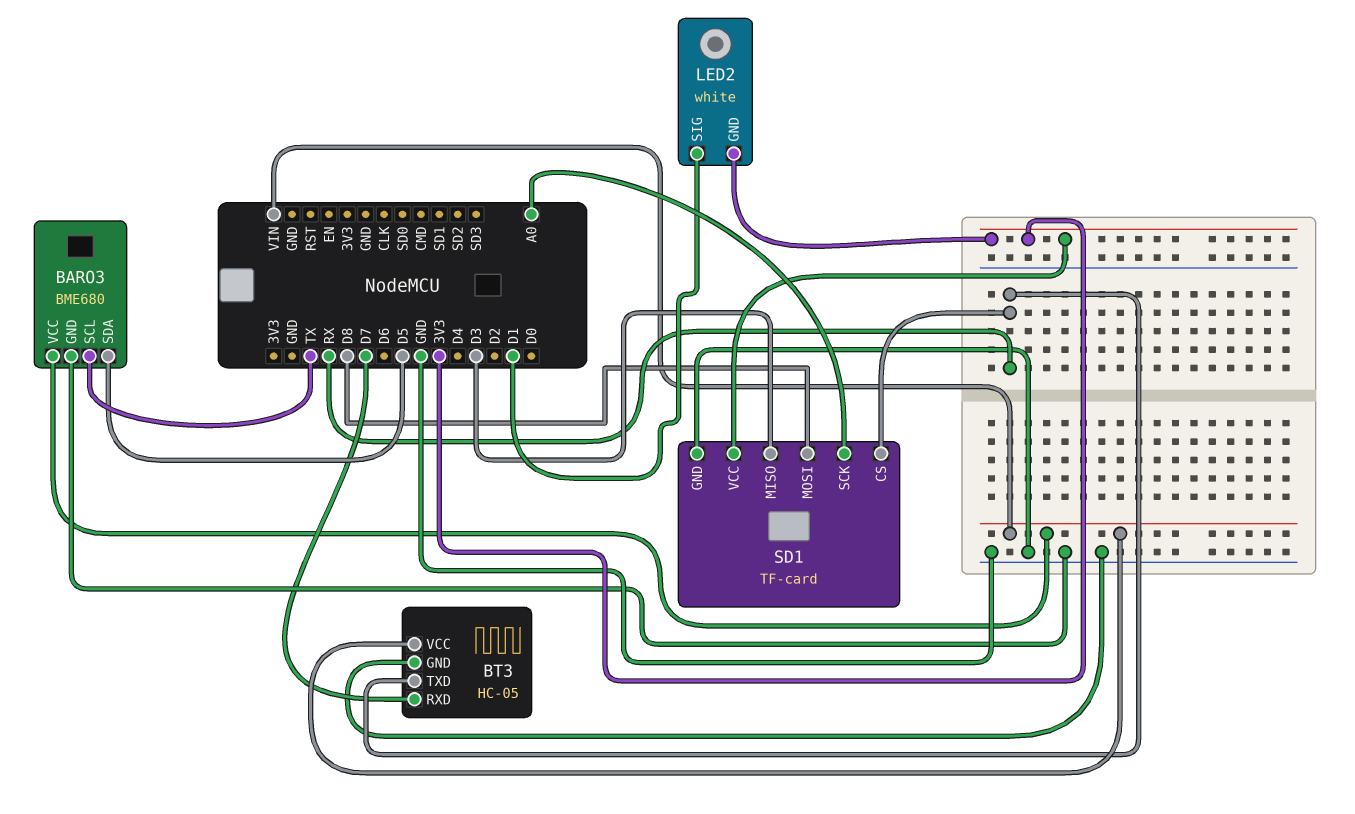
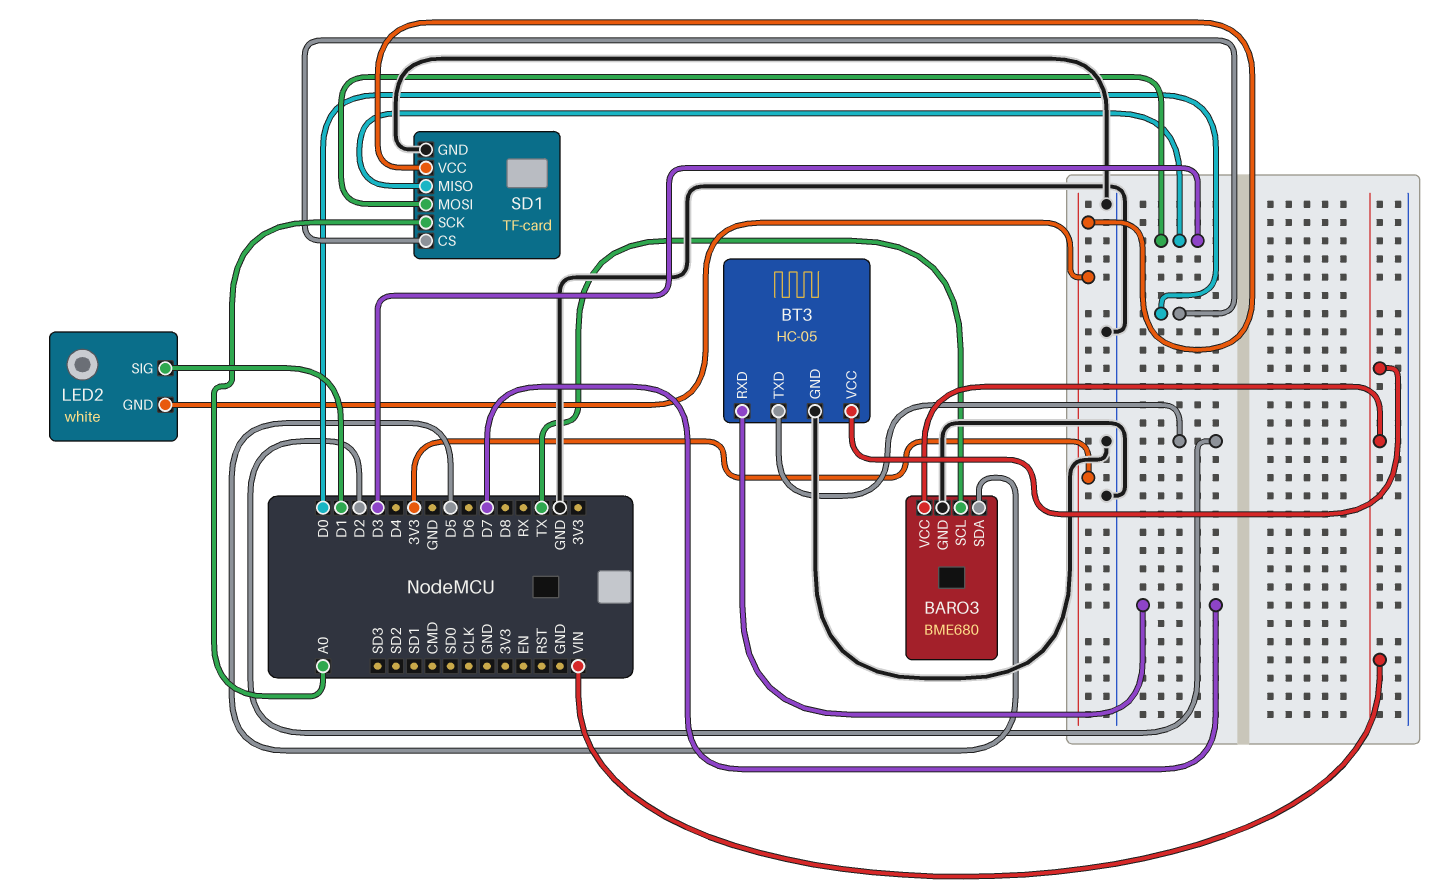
BT3 pin TXD: RX -> D2
SD1 pin CS: RX -> D0
SD1 pin MOSI: D8 -> D3

